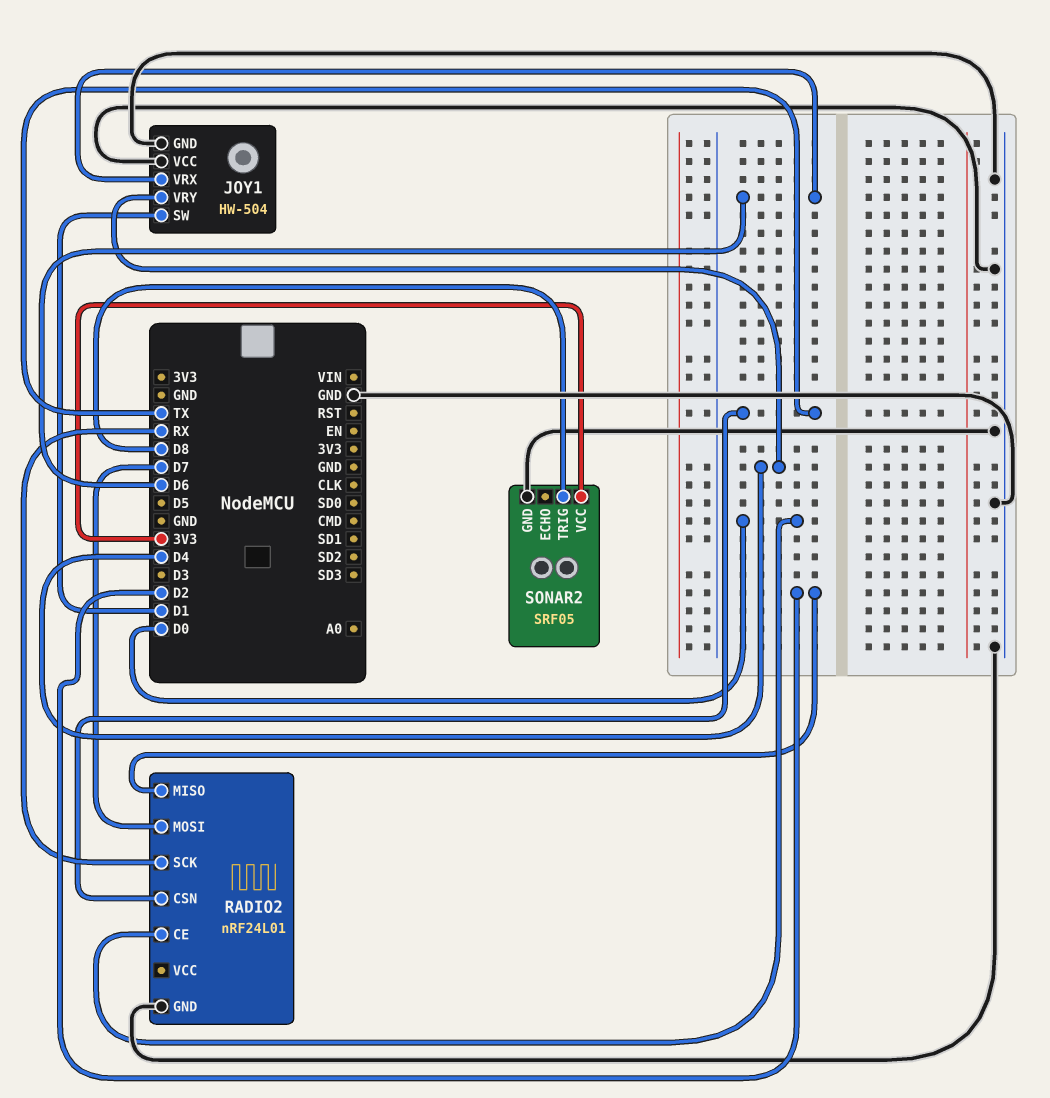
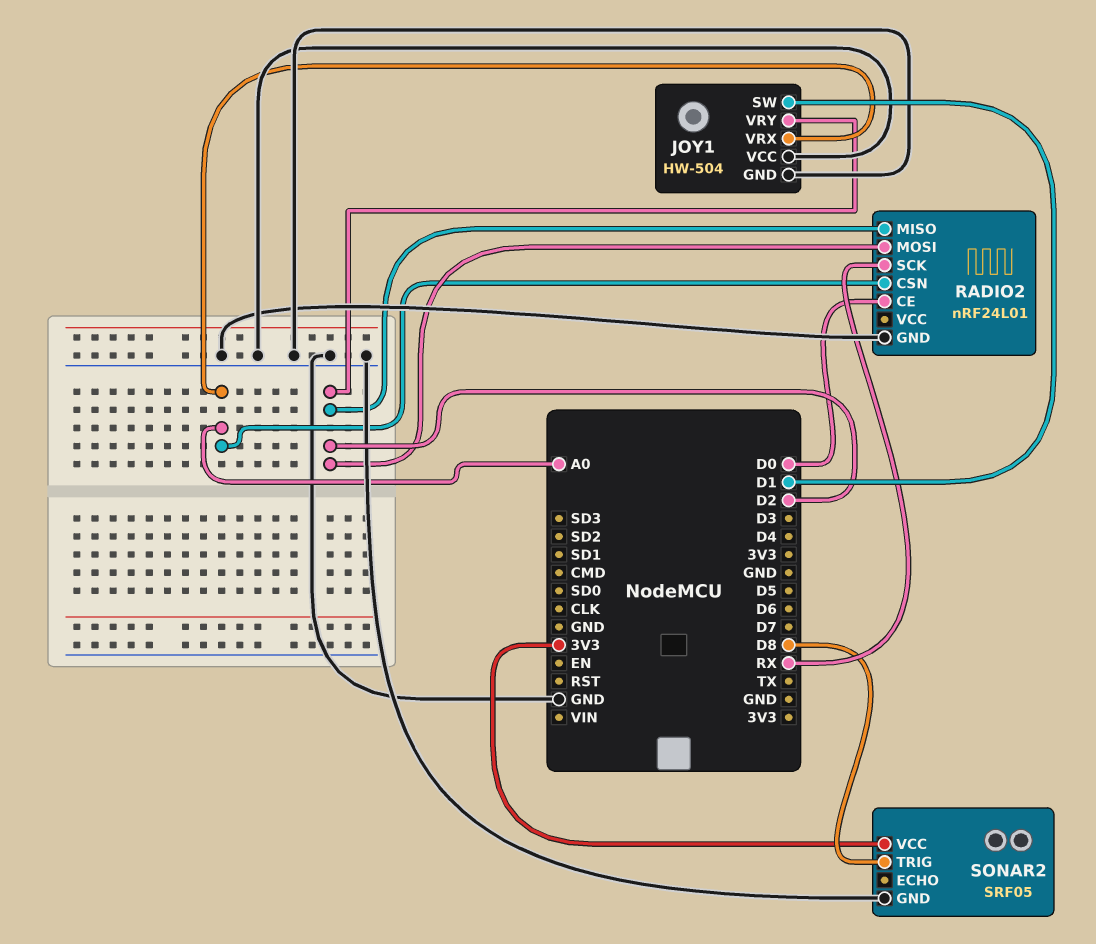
JOY1 pin VRX: D6 -> A0
JOY1 pin VRY: D4 -> D2
RADIO2 pin CSN: TX -> A0
RADIO2 pin MOSI: D7 -> D2

